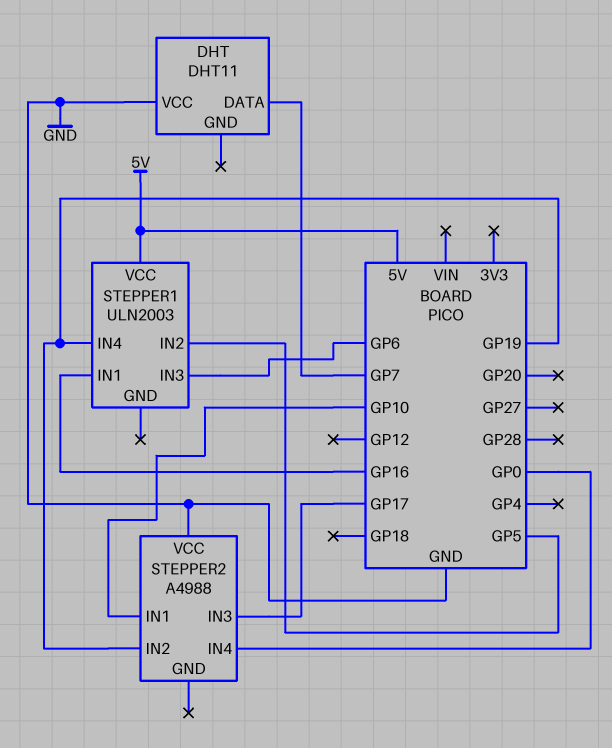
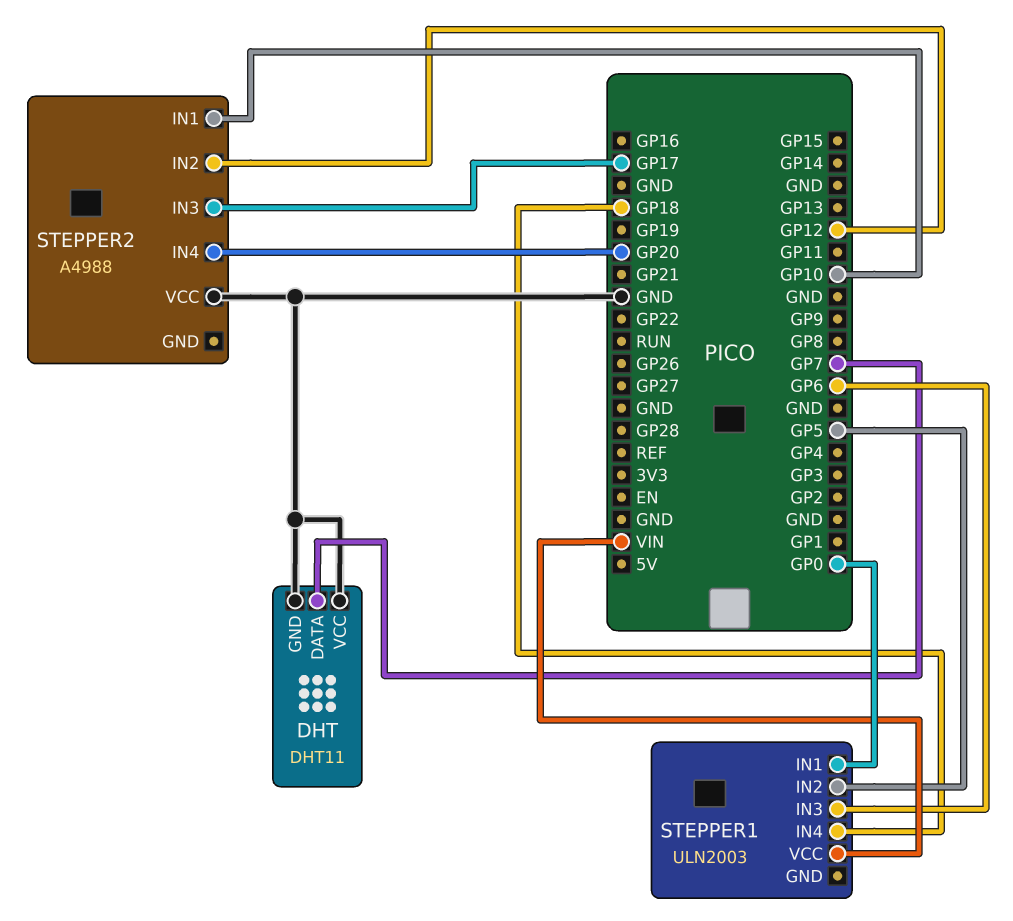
DHT pin GND: none -> GND
STEPPER1 pin IN1: GP16 -> GP0
STEPPER1 pin IN4: GP19 -> GP18
STEPPER1 pin VCC: 5V -> VIN
STEPPER2 pin IN2: GP19 -> GP12
STEPPER2 pin IN4: GP0 -> GP20

